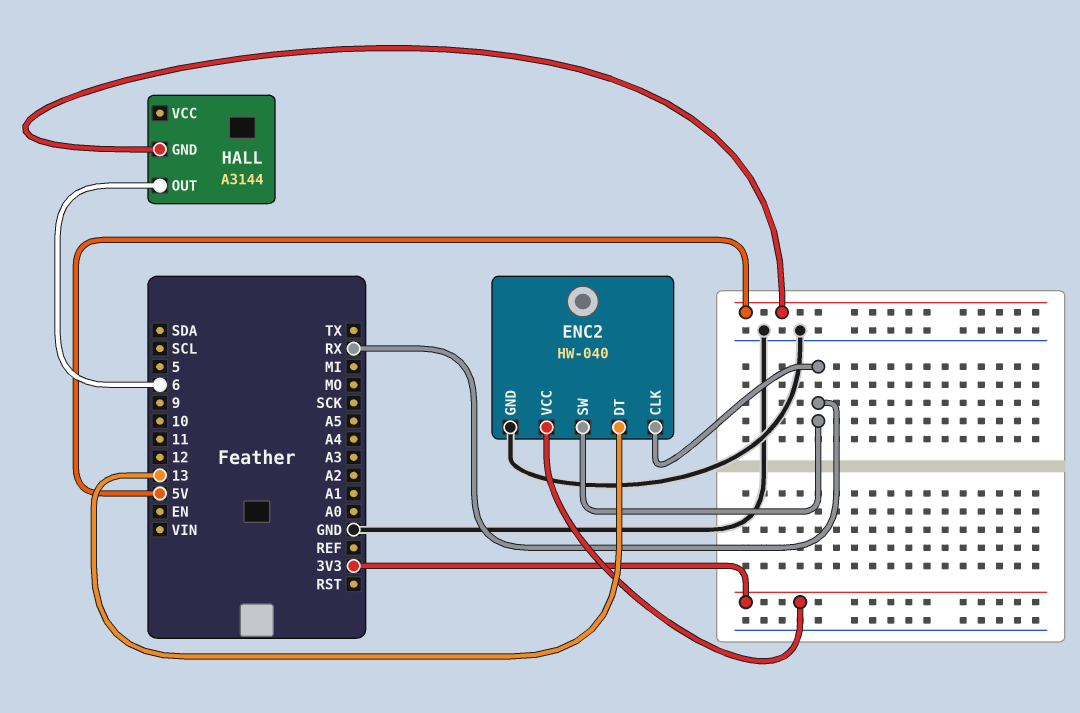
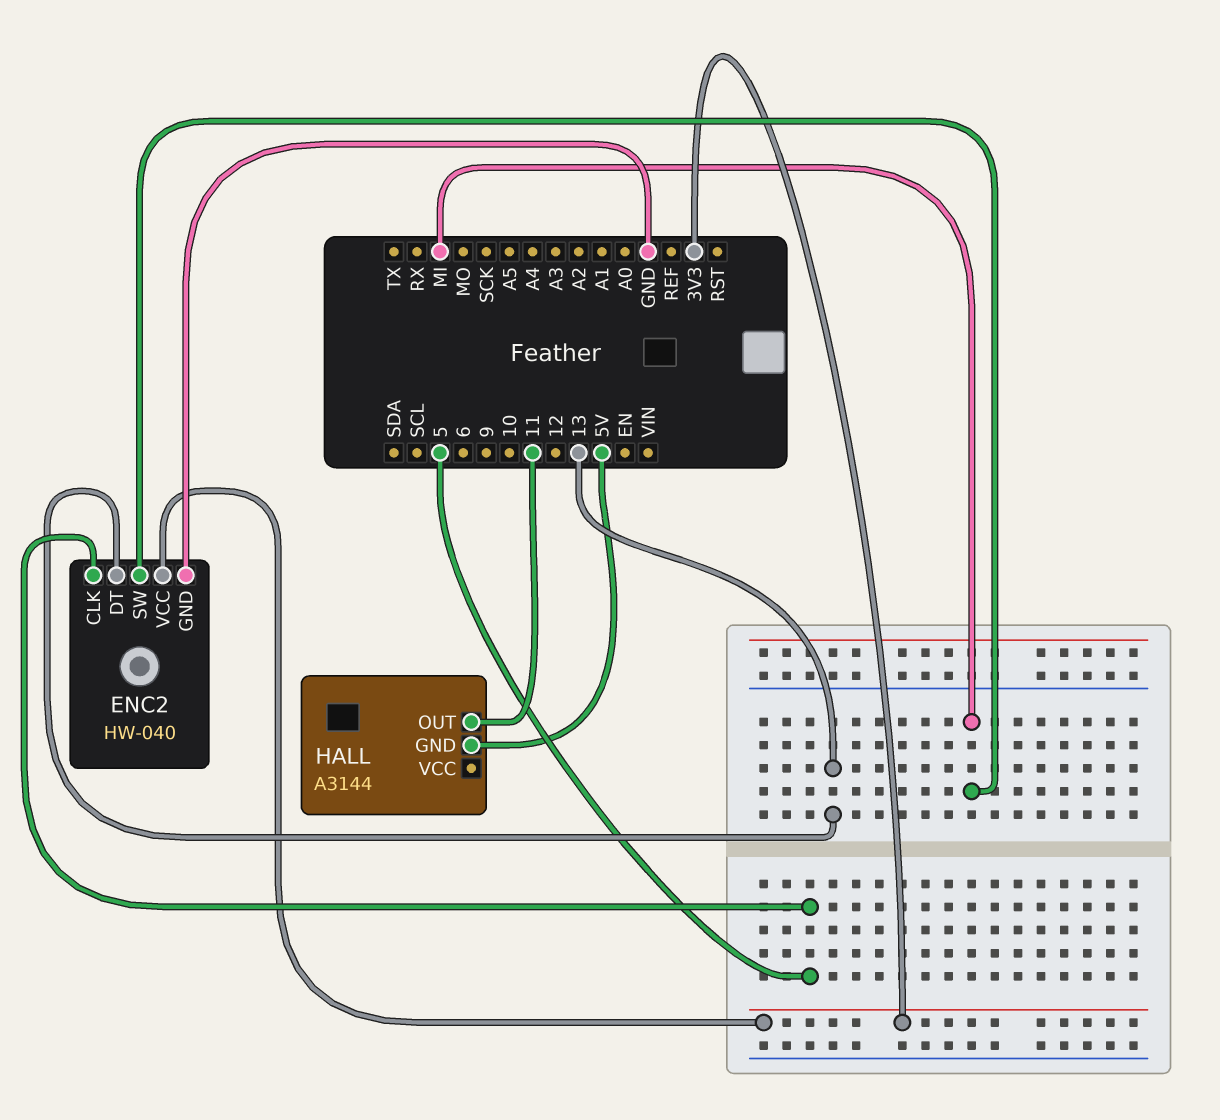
ENC2 pin CLK: RX -> 5
ENC2 pin SW: RX -> MI
HALL pin OUT: 6 -> 11

